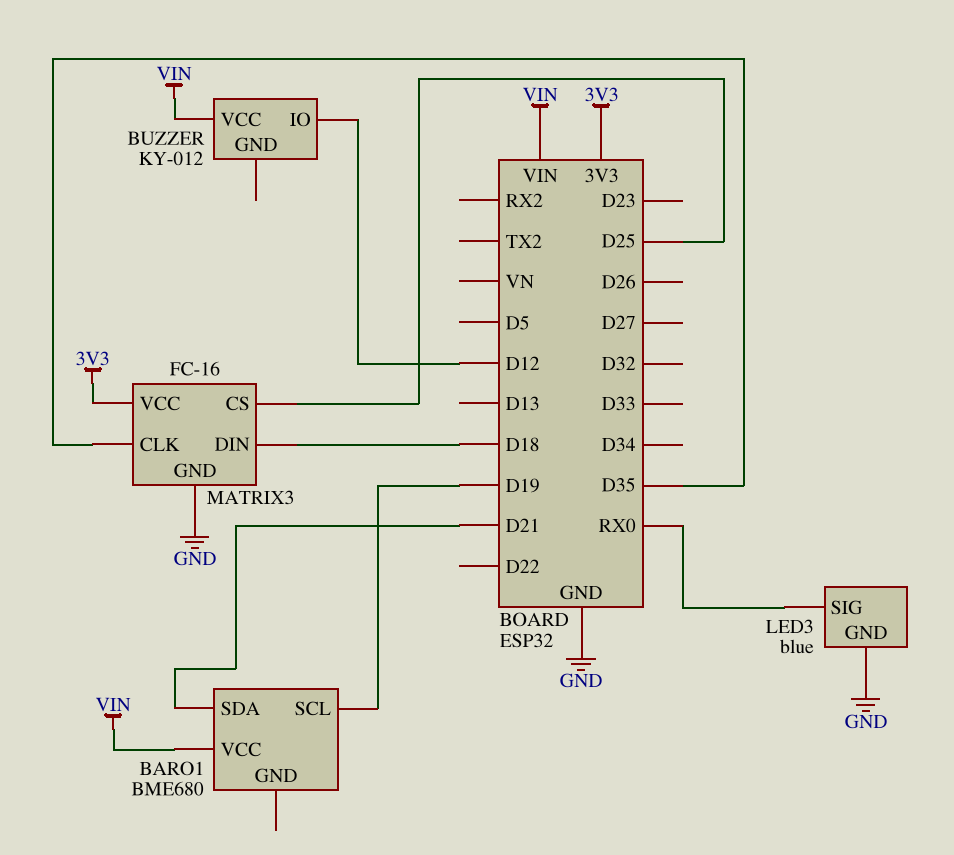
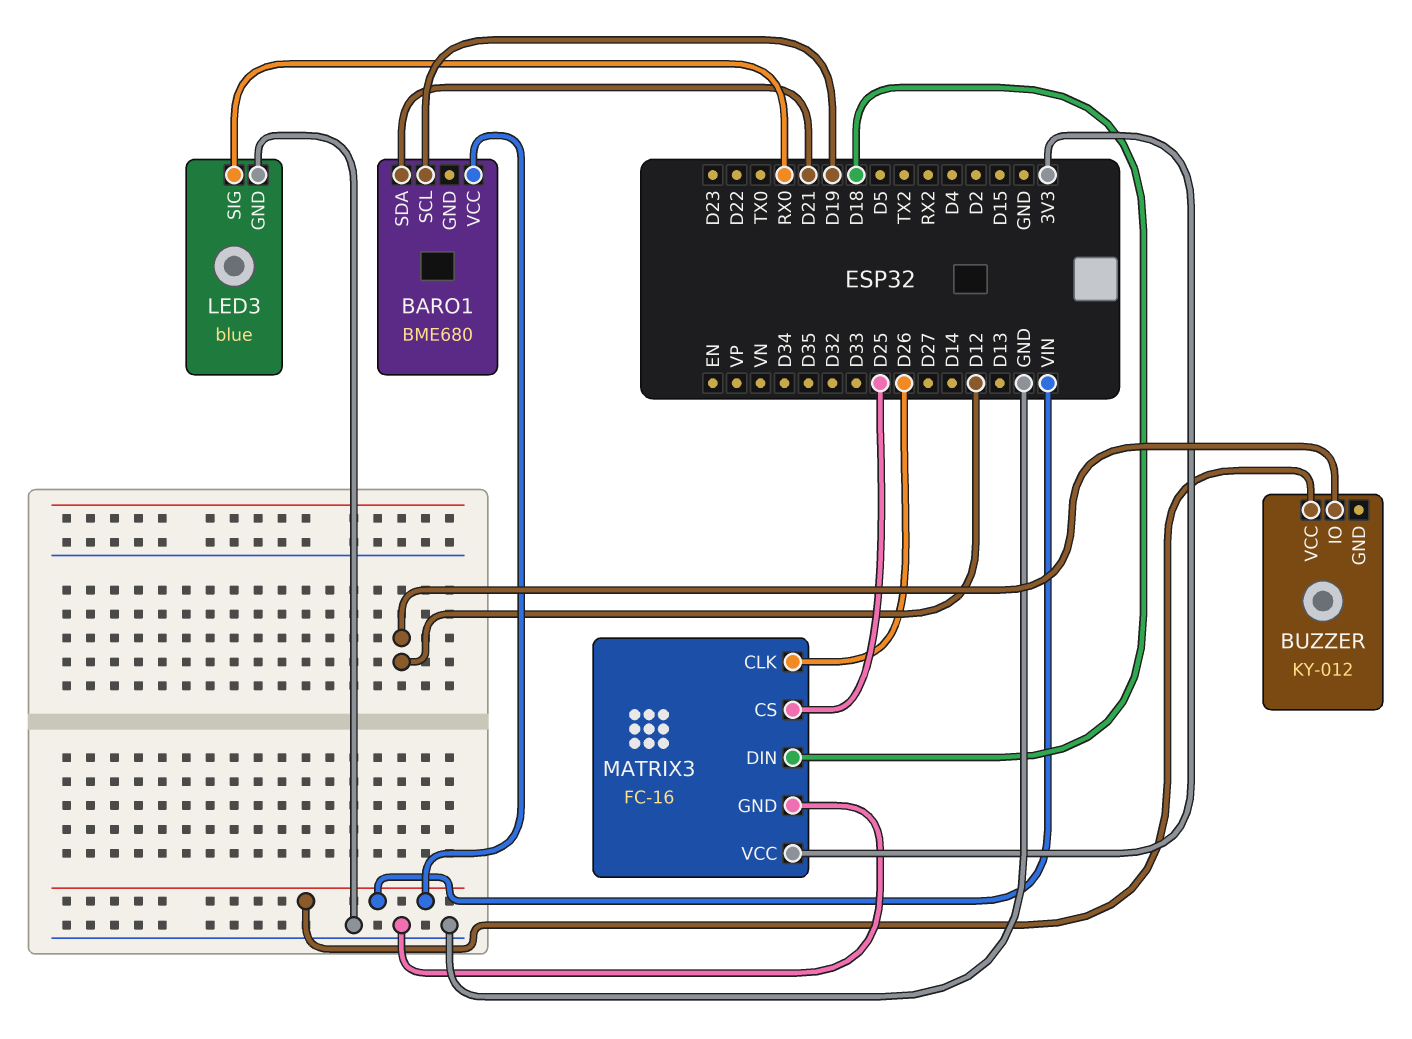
MATRIX3 pin CLK: D35 -> D26

